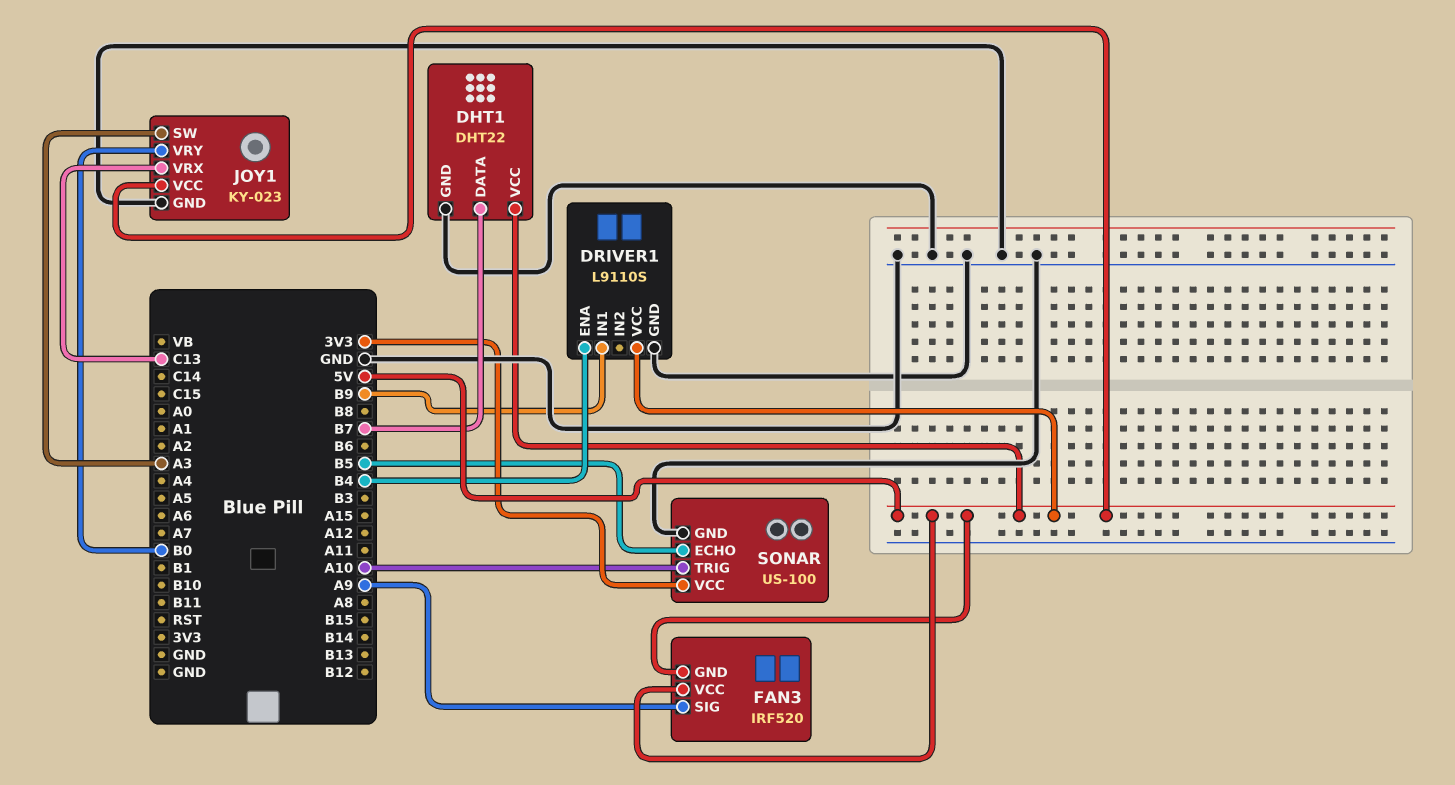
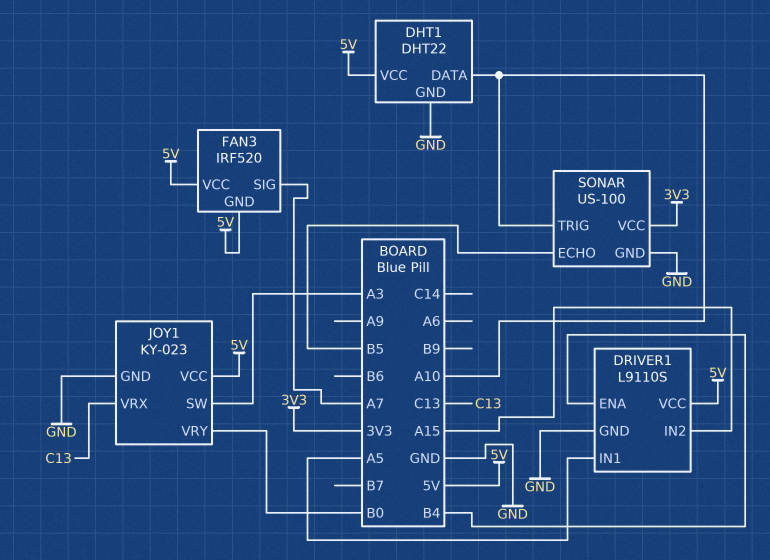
DHT1 pin DATA: B7 -> A10
DRIVER1 pin IN1: B9 -> A5
DRIVER1 pin IN2: none -> A15
FAN3 pin SIG: A9 -> A7

